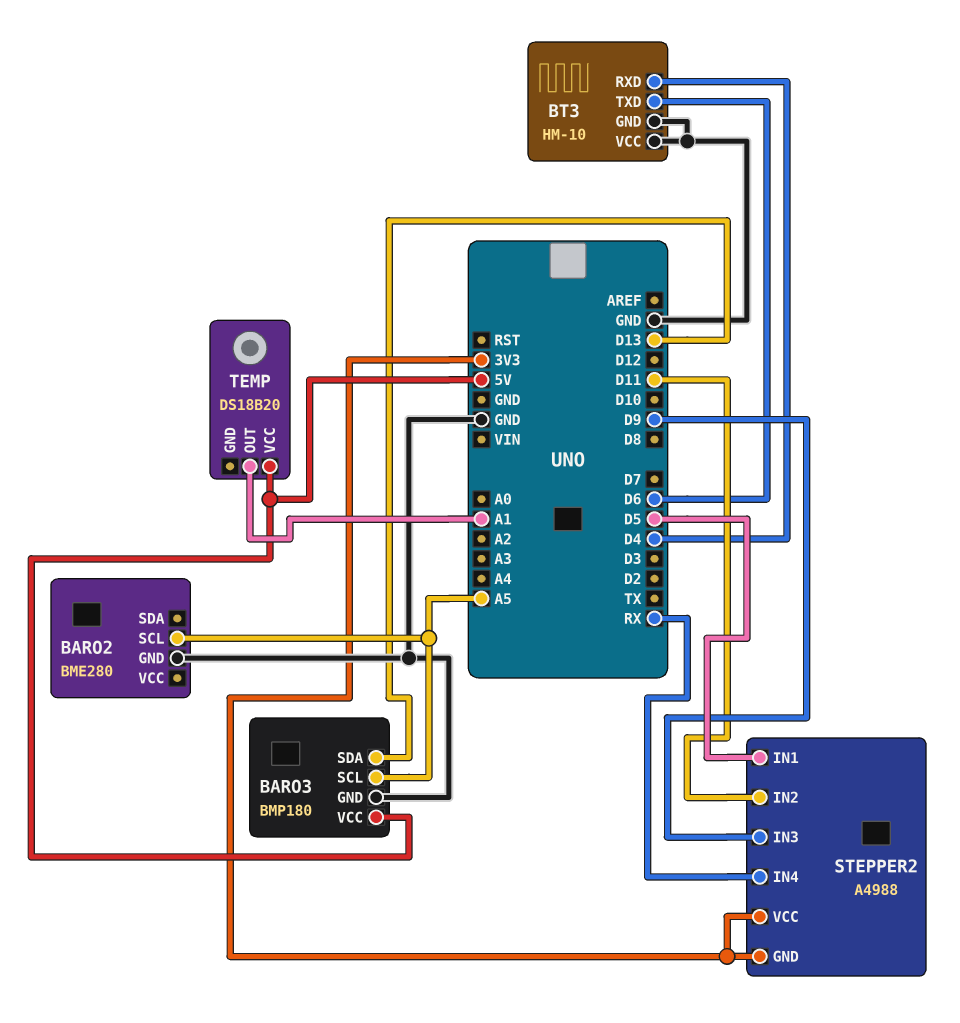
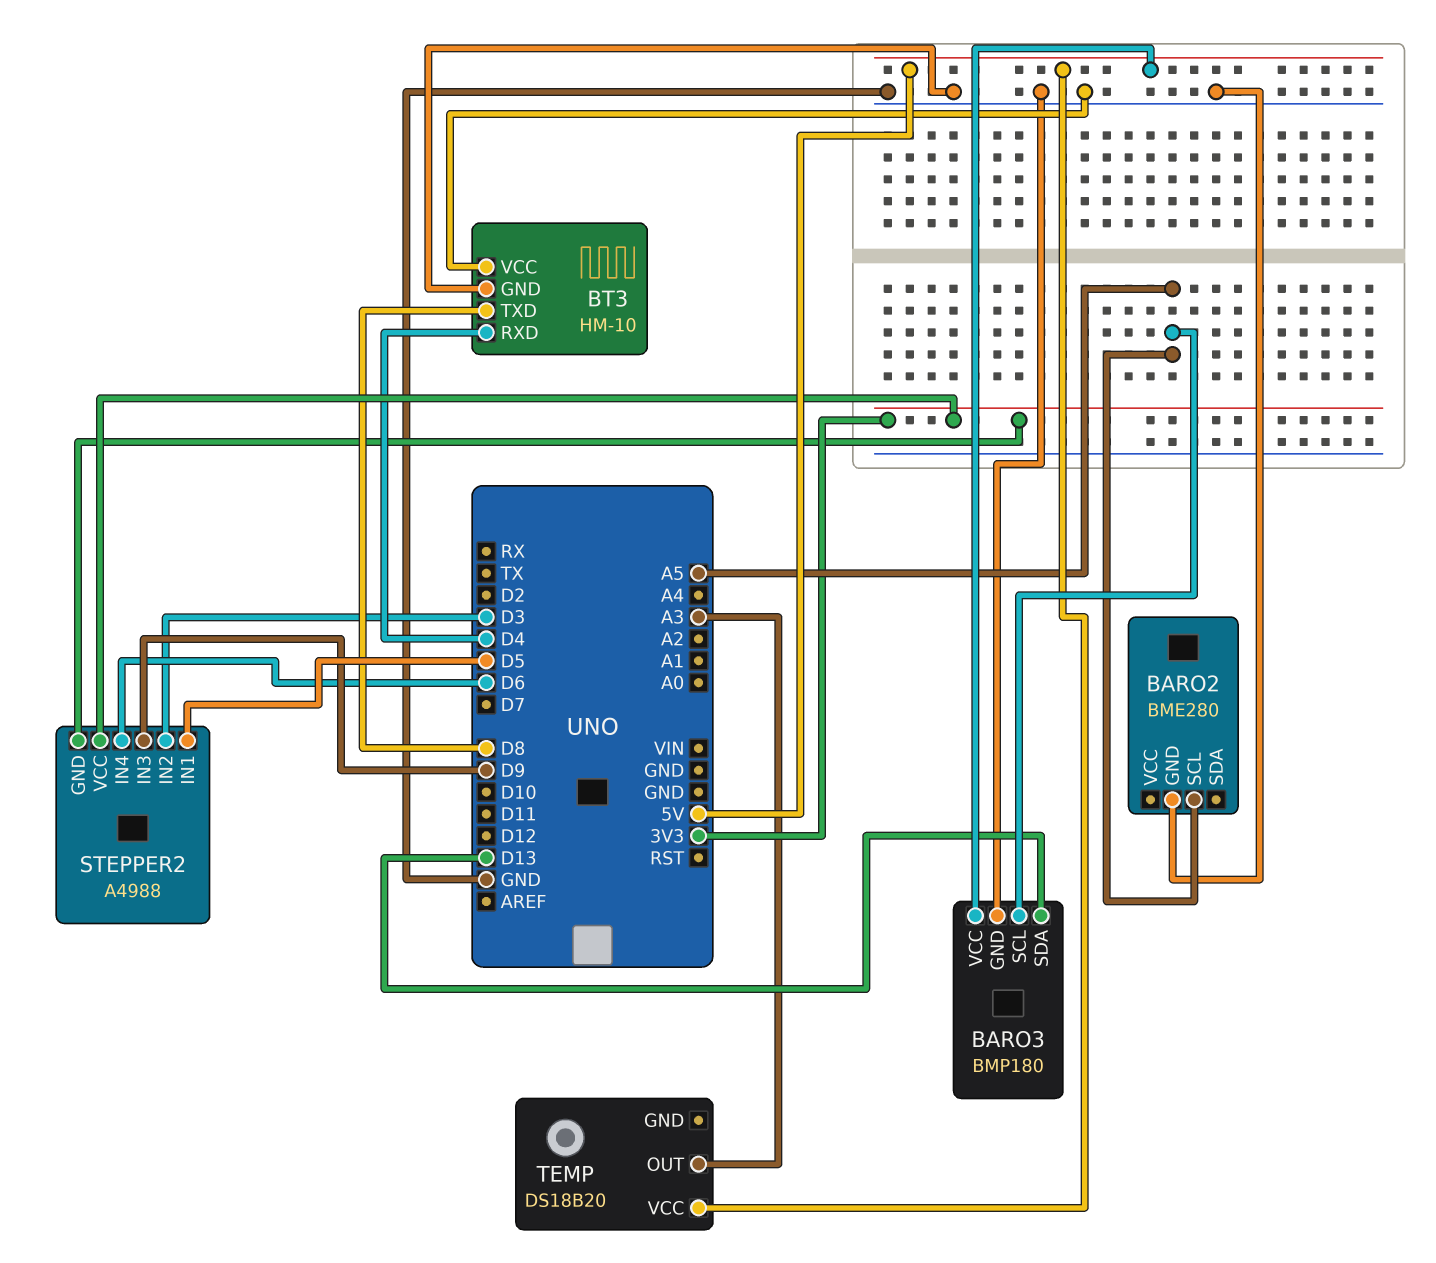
BT3 pin TXD: D6 -> D8
STEPPER2 pin IN2: D11 -> D3
STEPPER2 pin IN4: RX -> D6
TEMP pin OUT: A1 -> A3

